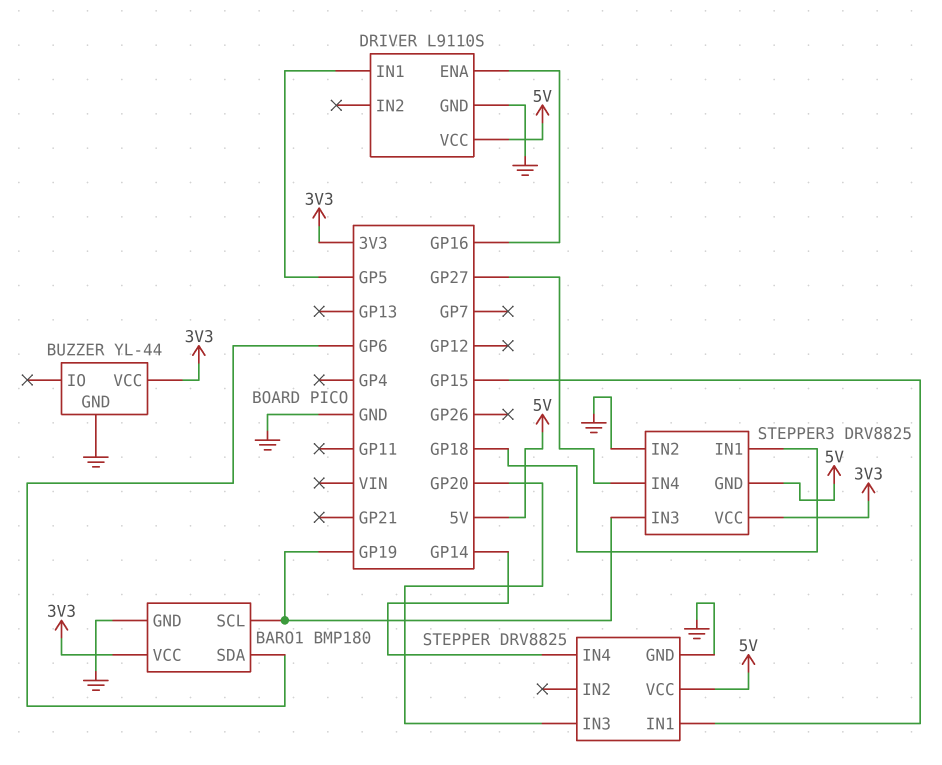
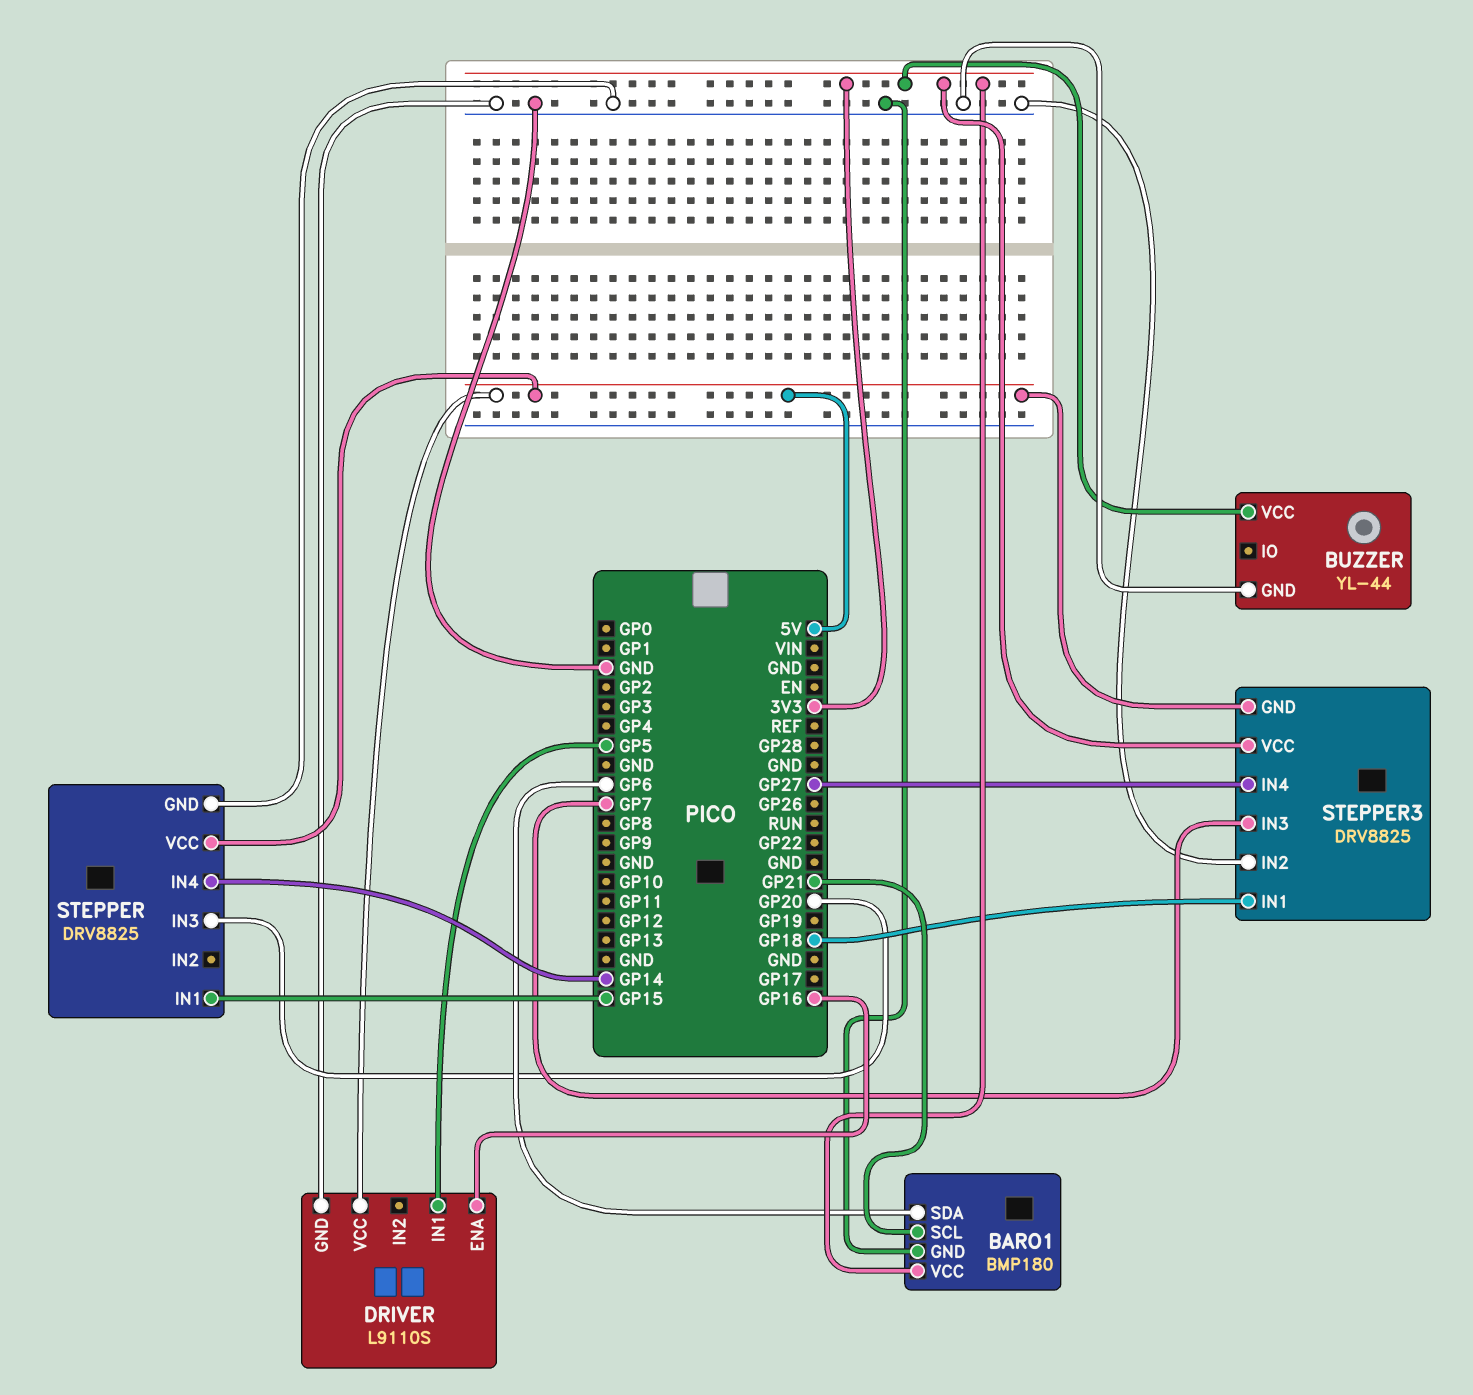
BARO1 pin SCL: GP19 -> GP21
STEPPER3 pin IN3: GP19 -> GP7

